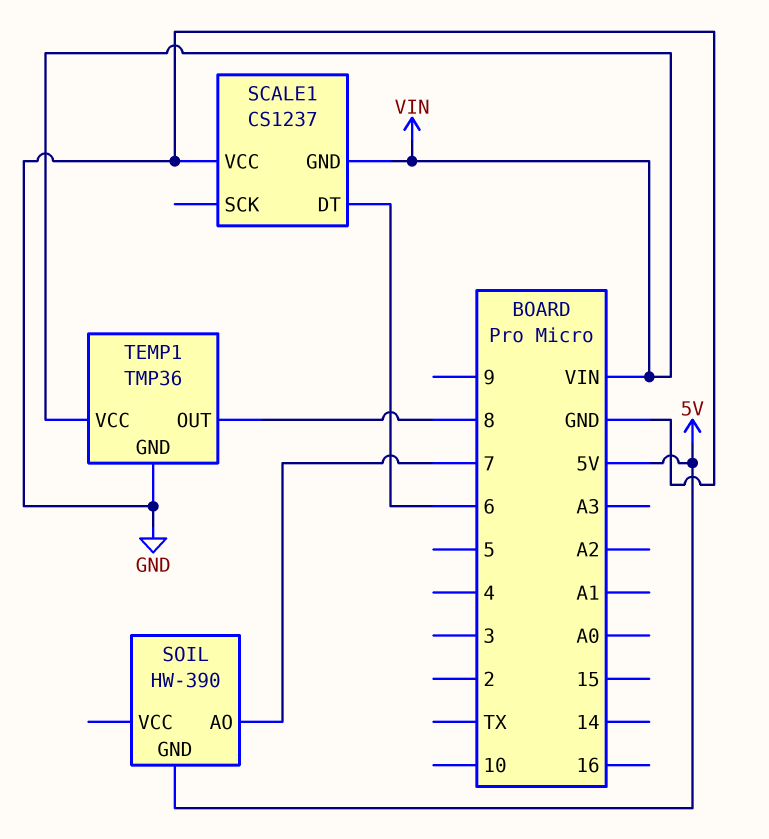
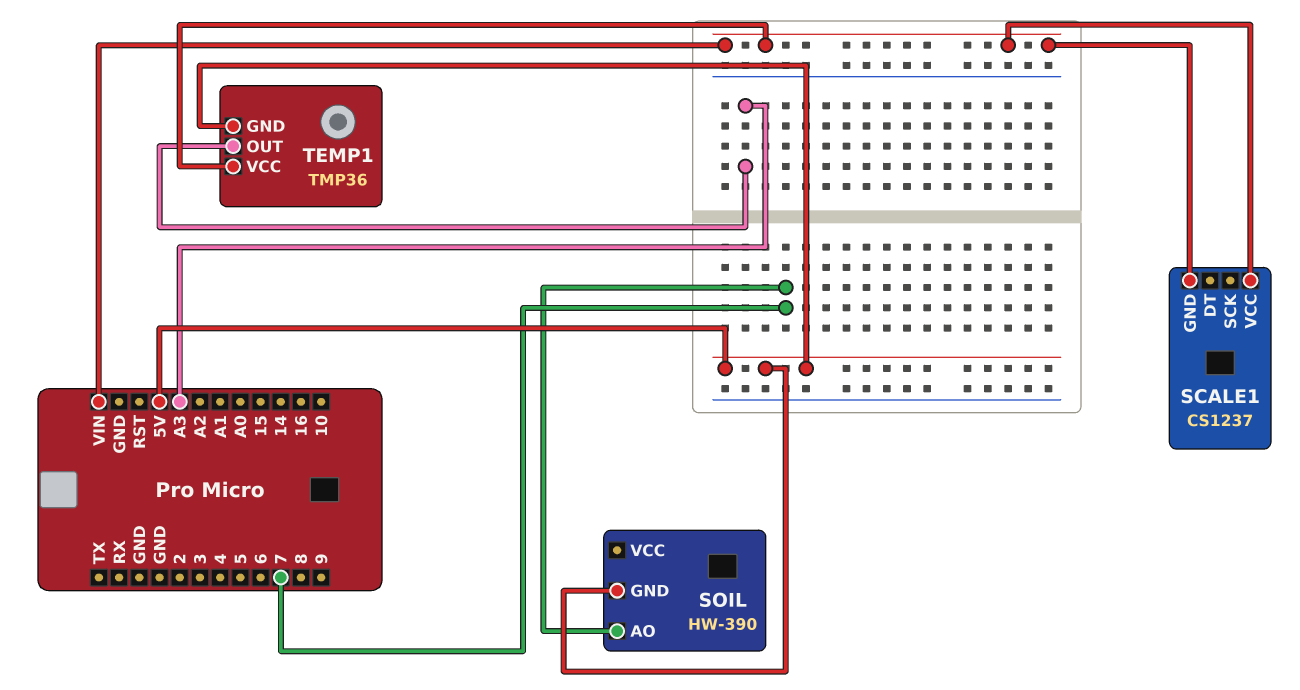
SCALE1 pin DT: 6 -> none
SCALE1 pin VCC: GND -> VIN
TEMP1 pin GND: GND -> 5V
TEMP1 pin OUT: 8 -> A3

